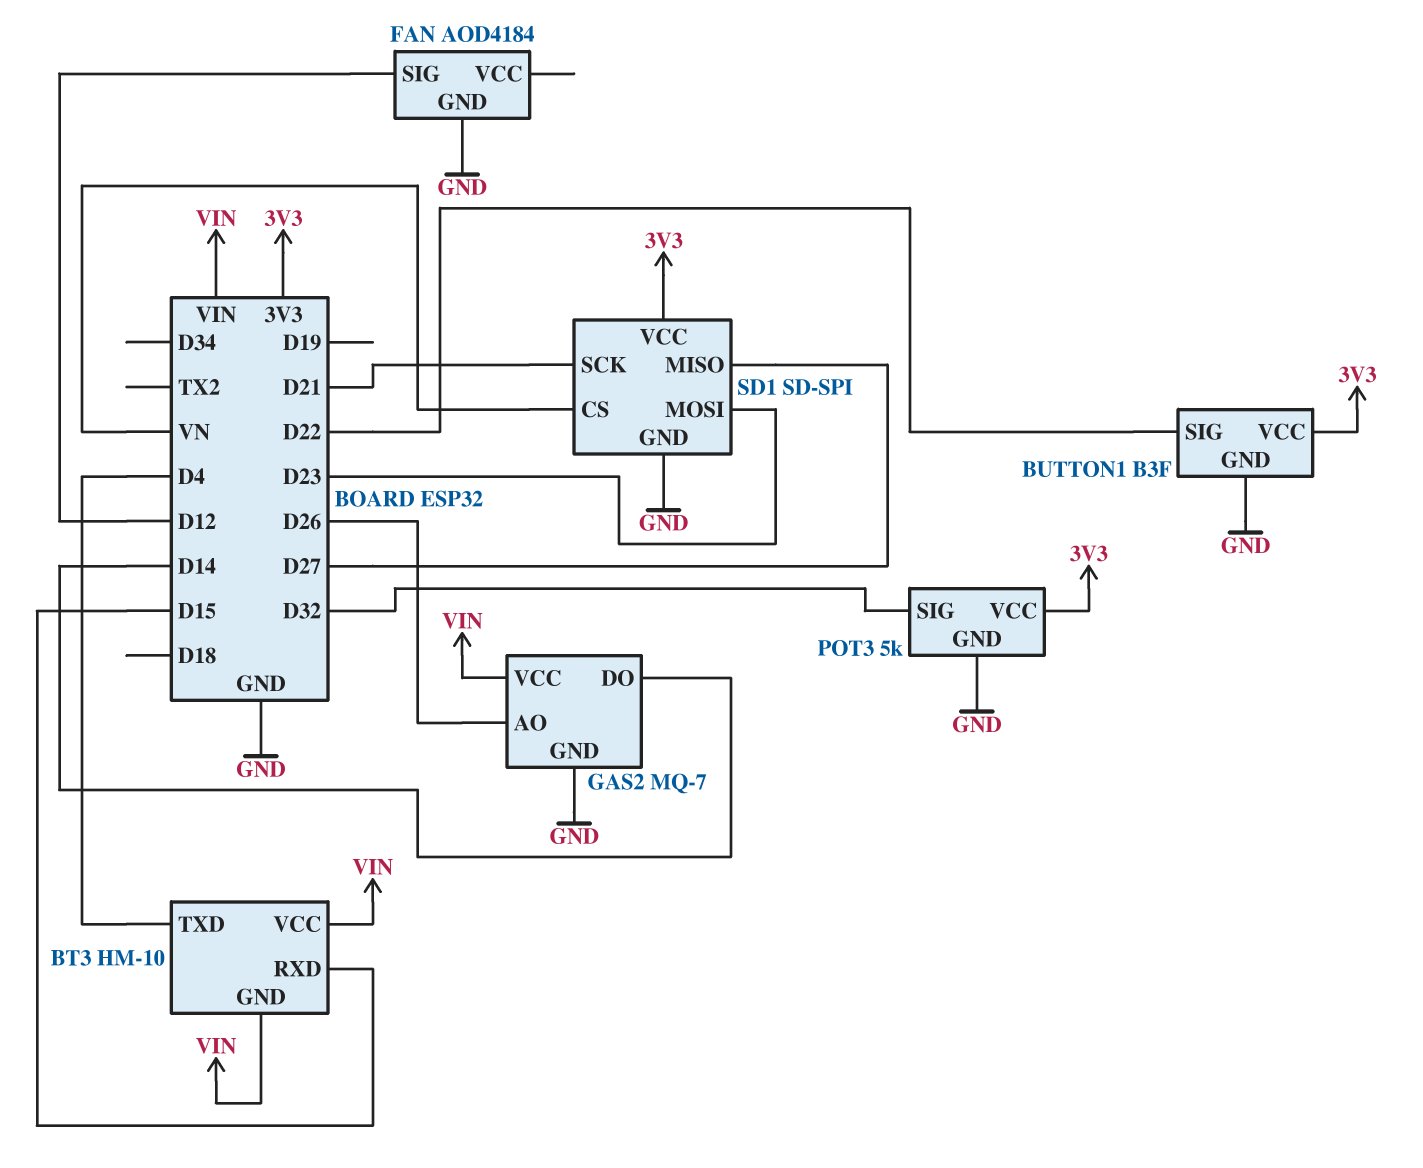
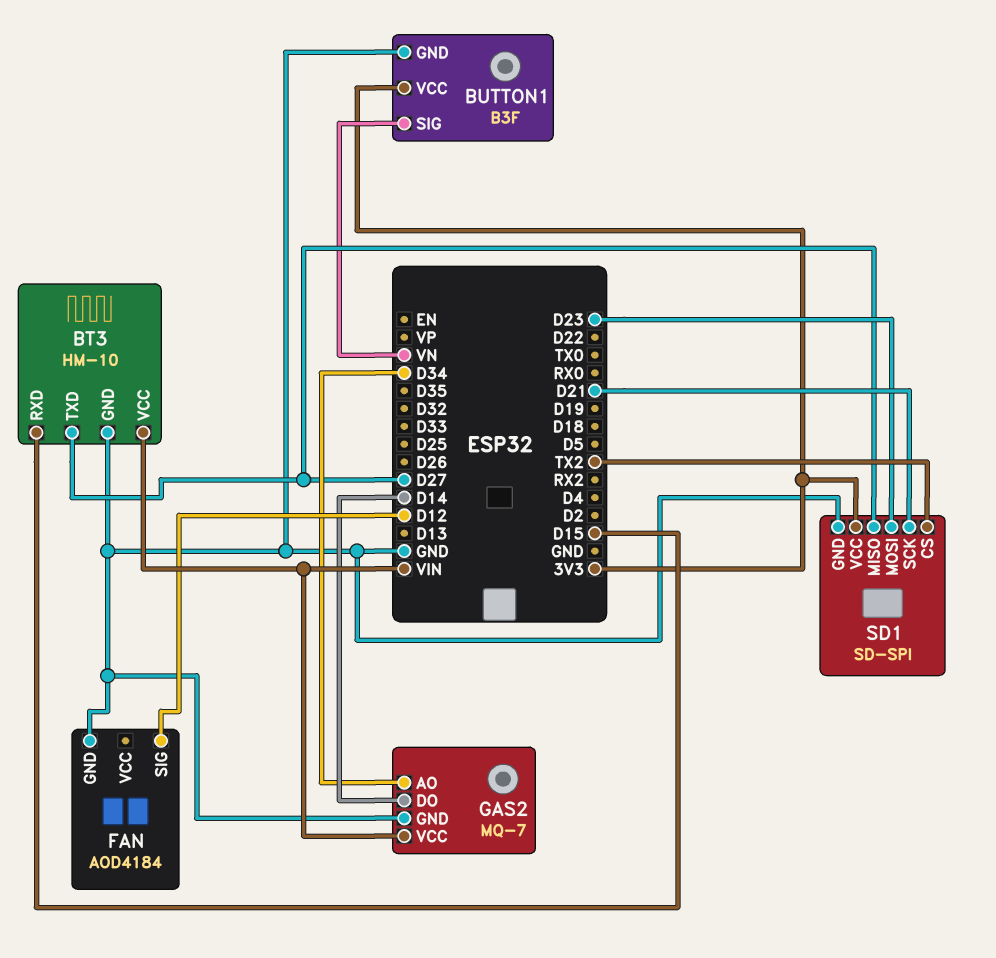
BT3 pin GND: VIN -> GND
BT3 pin TXD: D4 -> D27
BUTTON1 pin SIG: D22 -> VN
GAS2 pin AO: D26 -> D34
POT3: 5k -> none
POT3 pin GND: GND -> none
POT3 pin SIG: D32 -> none
POT3 pin VCC: 3V3 -> none
SD1 pin CS: VN -> TX2

